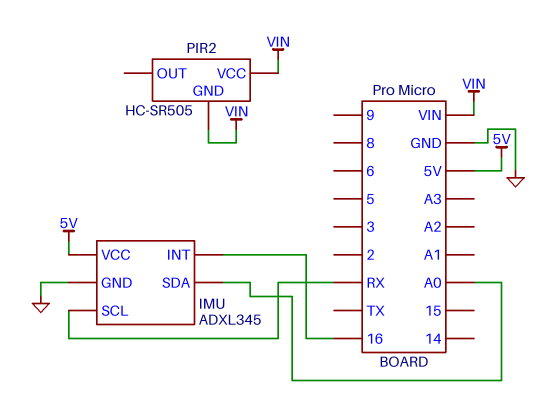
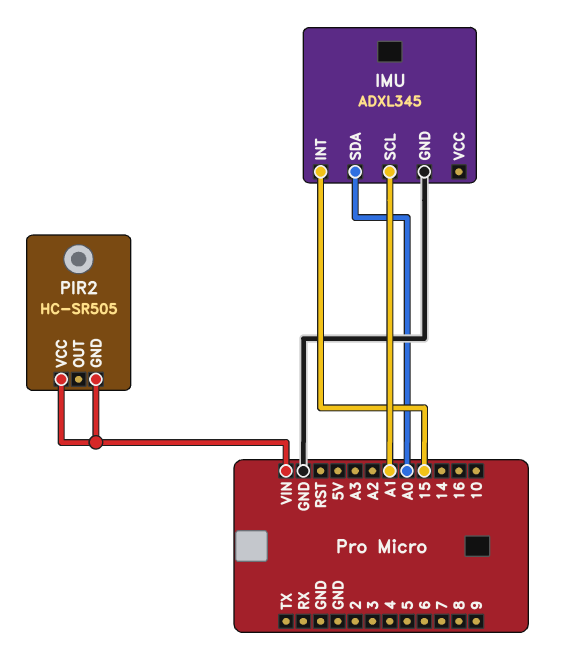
IMU pin INT: 16 -> 15
IMU pin SCL: RX -> A1
IMU pin VCC: 5V -> none

